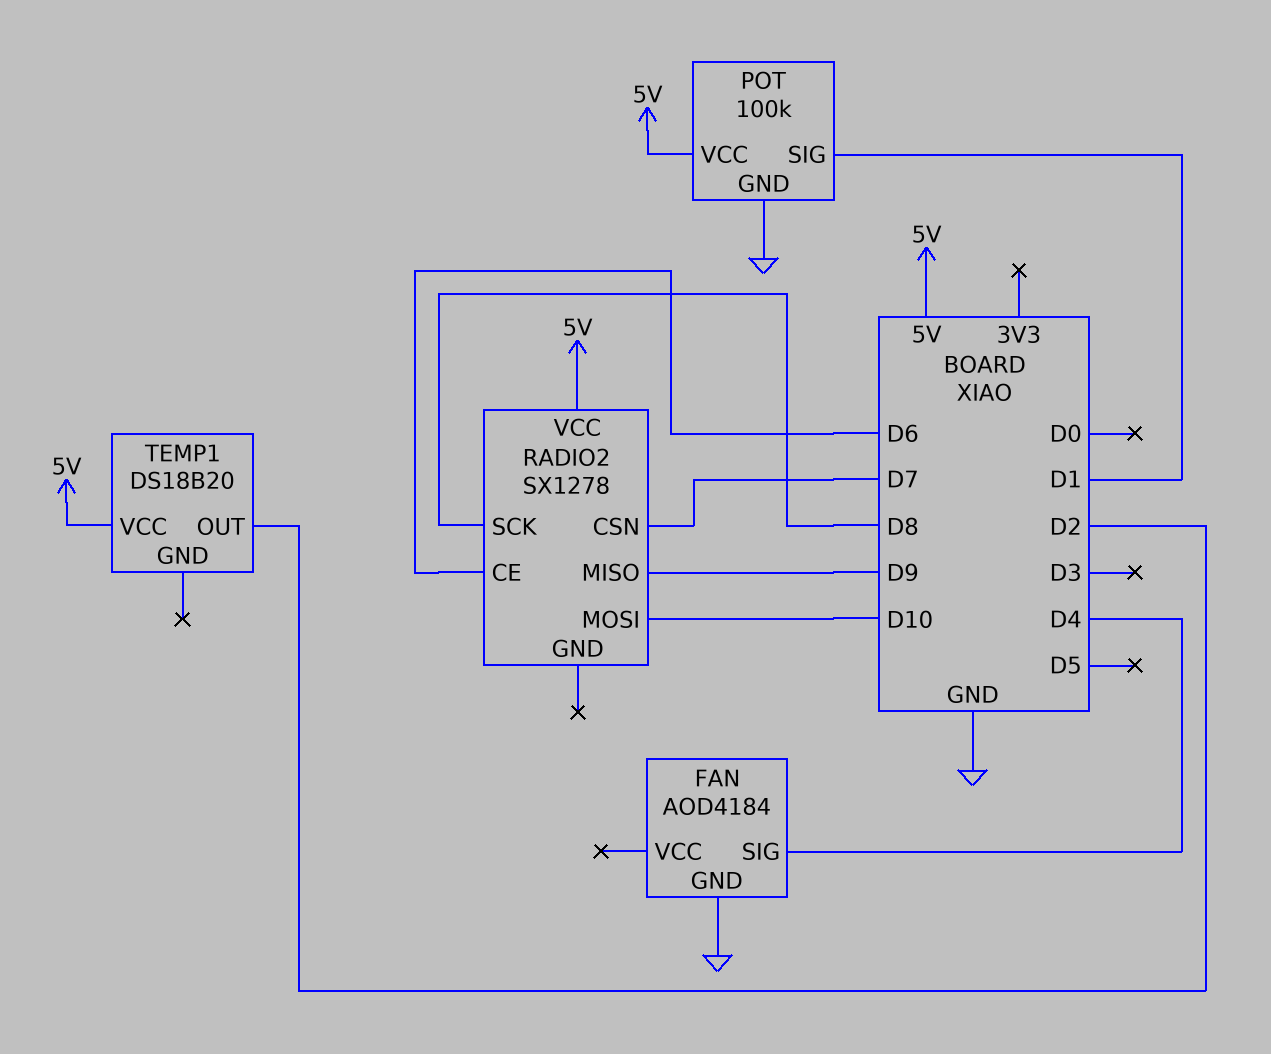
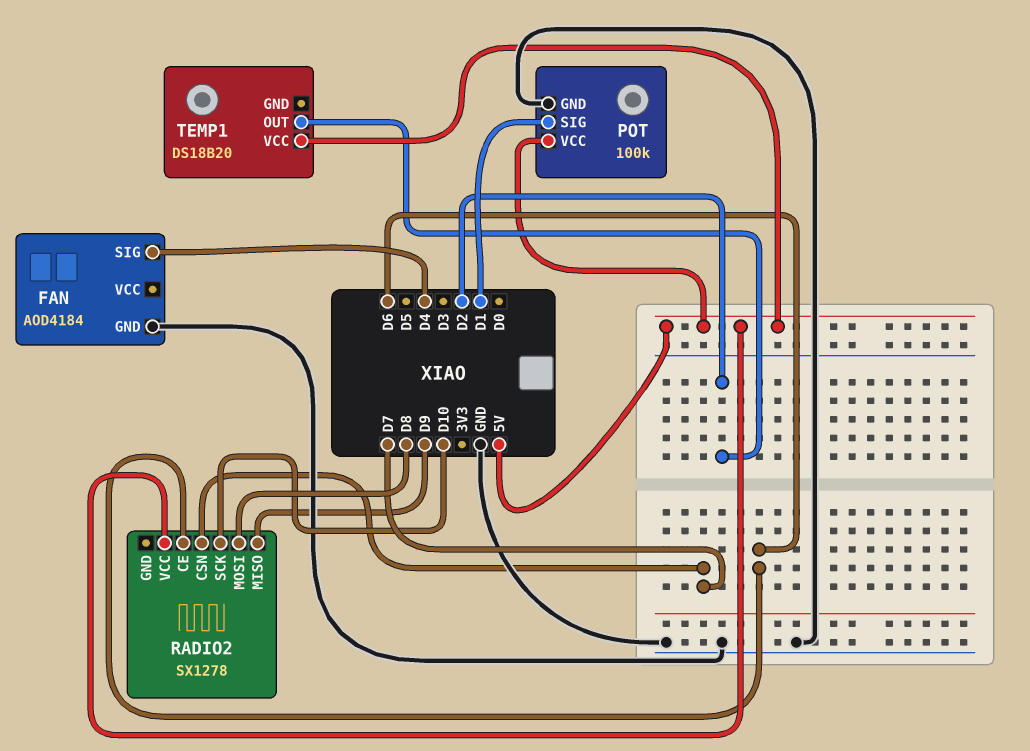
RADIO2 pin MOSI: D10 -> D8
RADIO2 pin SCK: D8 -> D10

